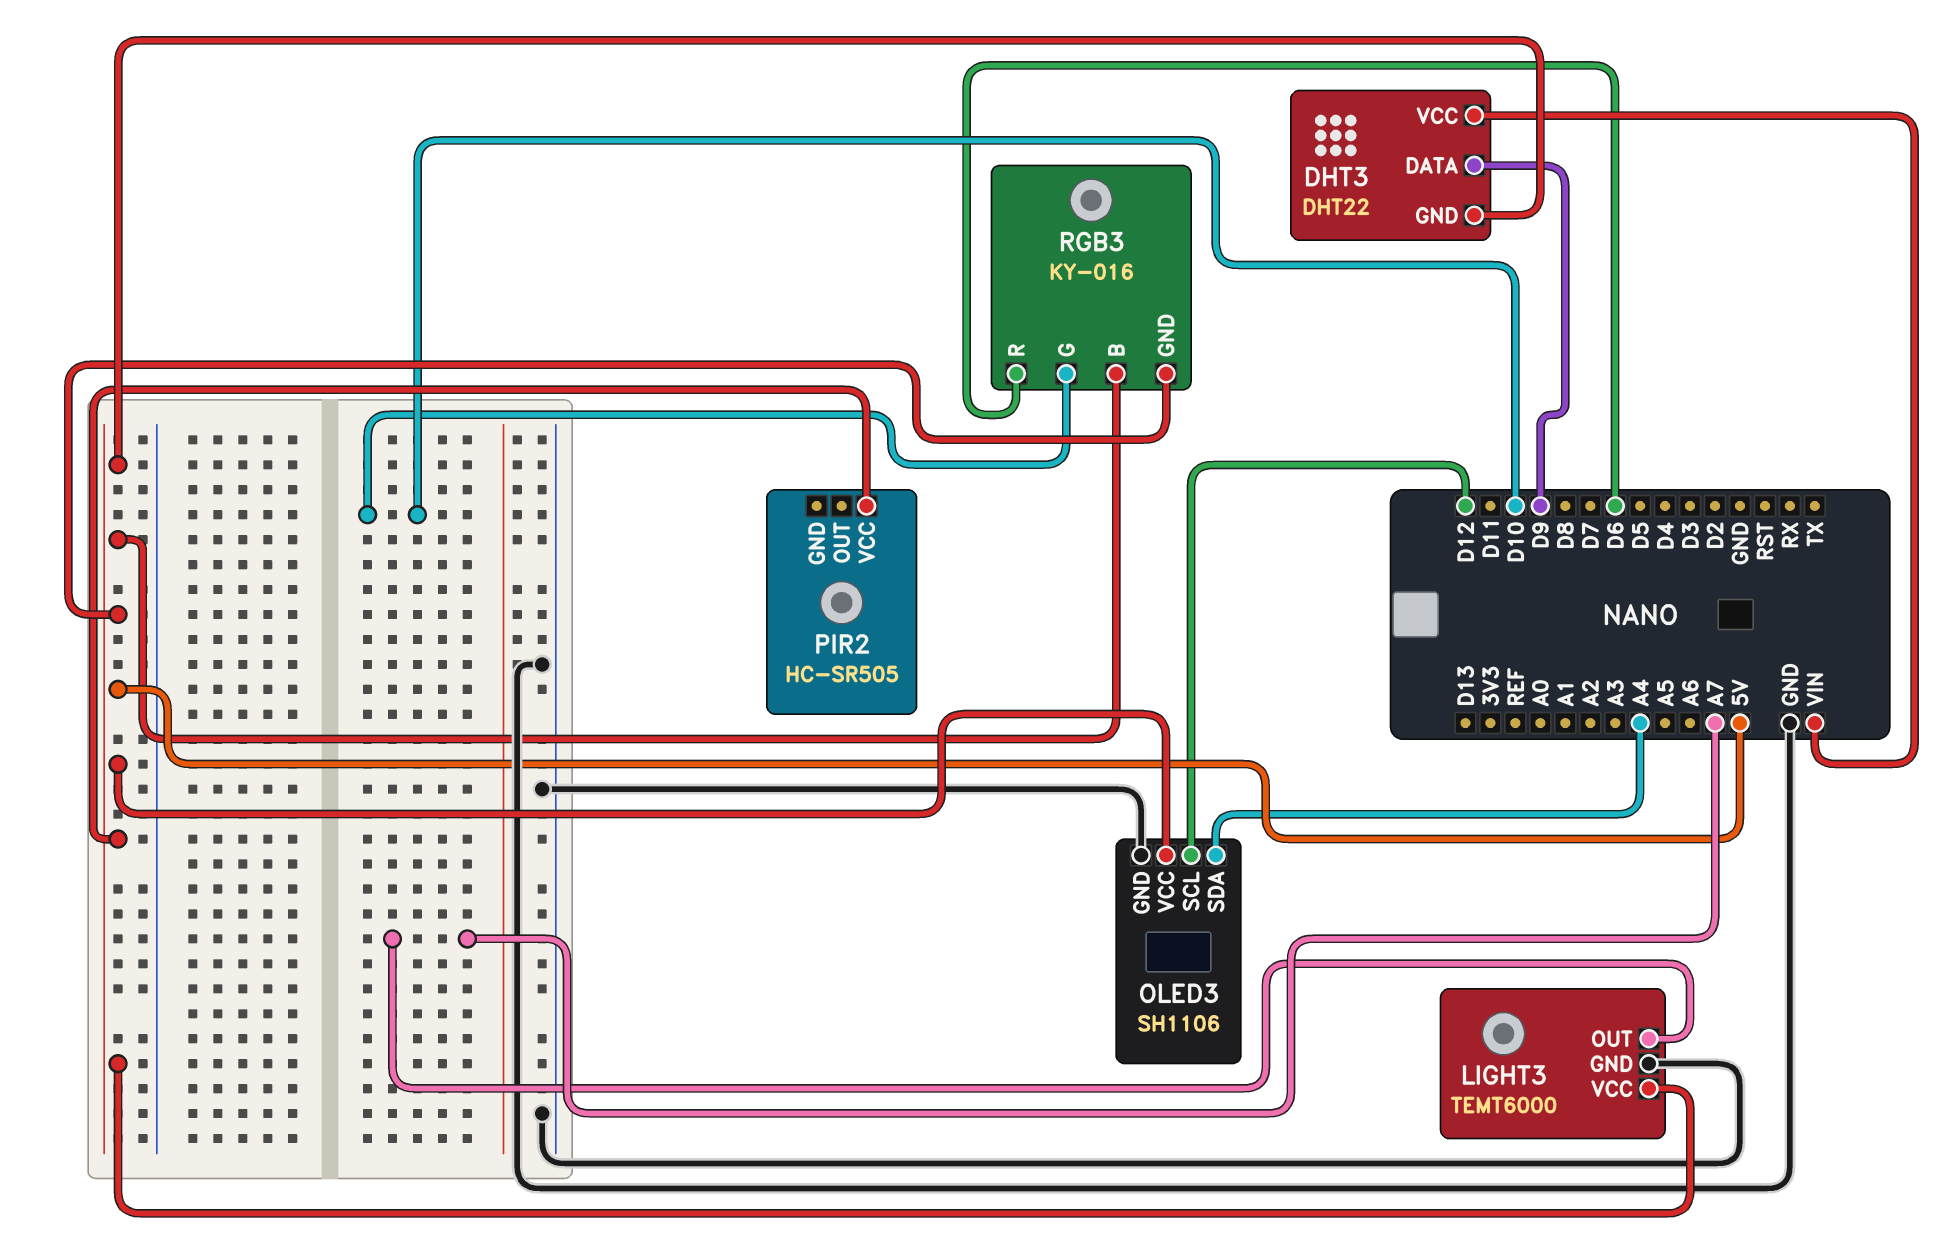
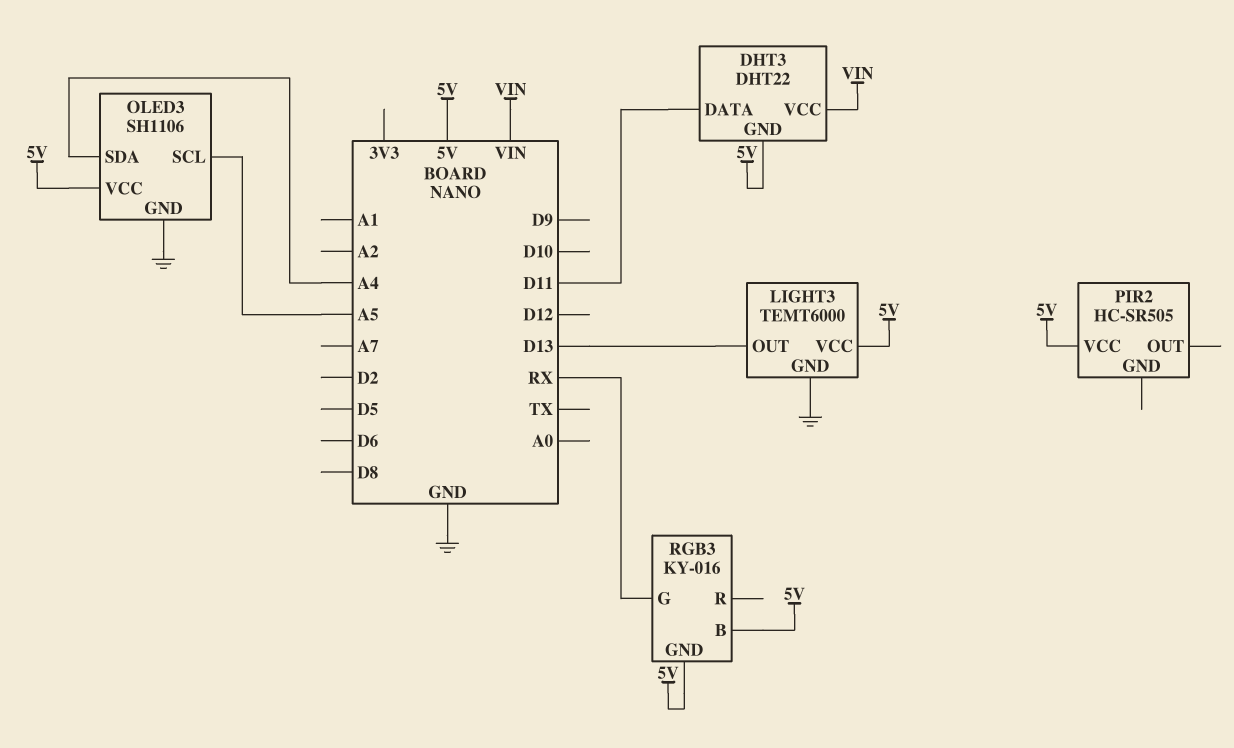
DHT3 pin DATA: D9 -> D11
LIGHT3 pin OUT: A7 -> D13
OLED3 pin SCL: D12 -> A5
RGB3 pin G: D10 -> RX
RGB3 pin R: D6 -> none

